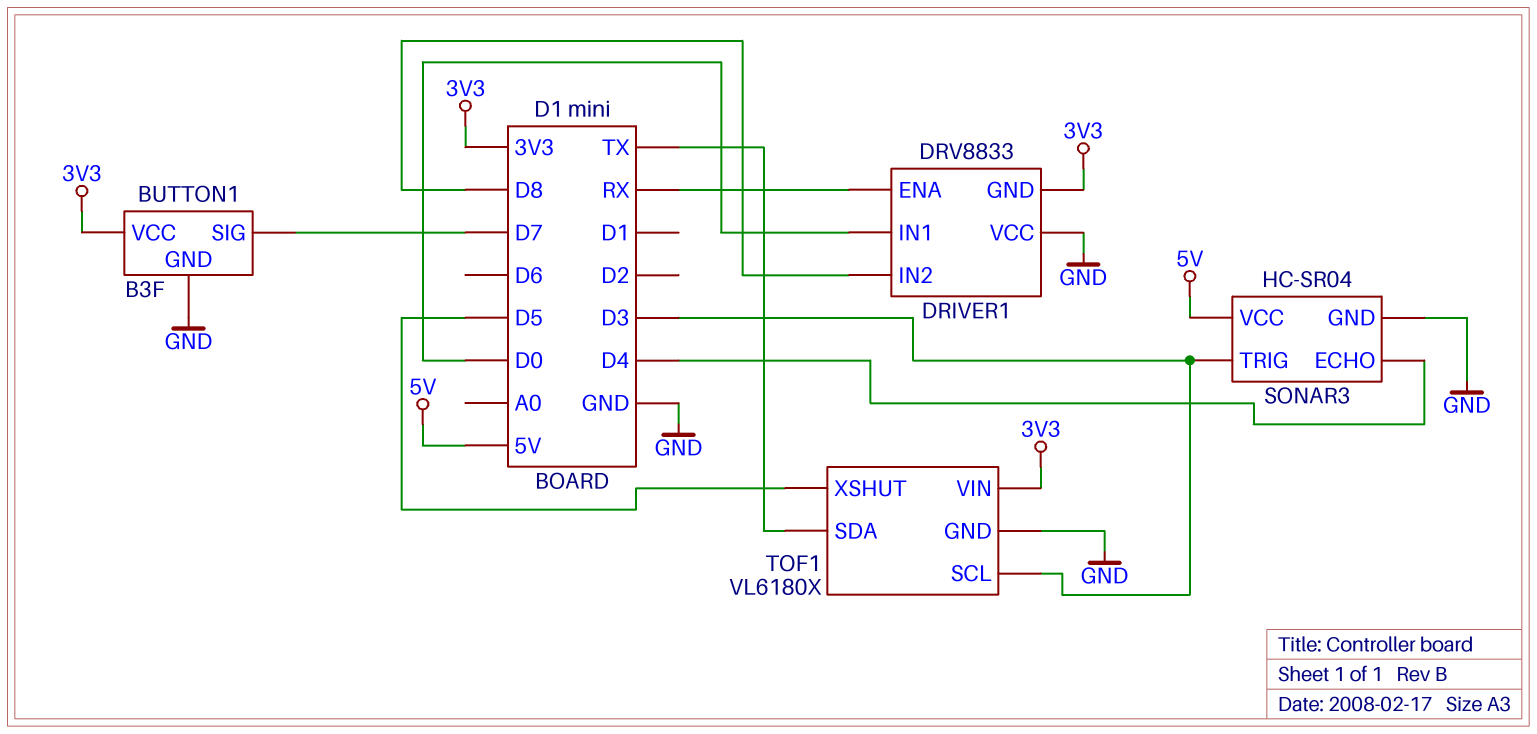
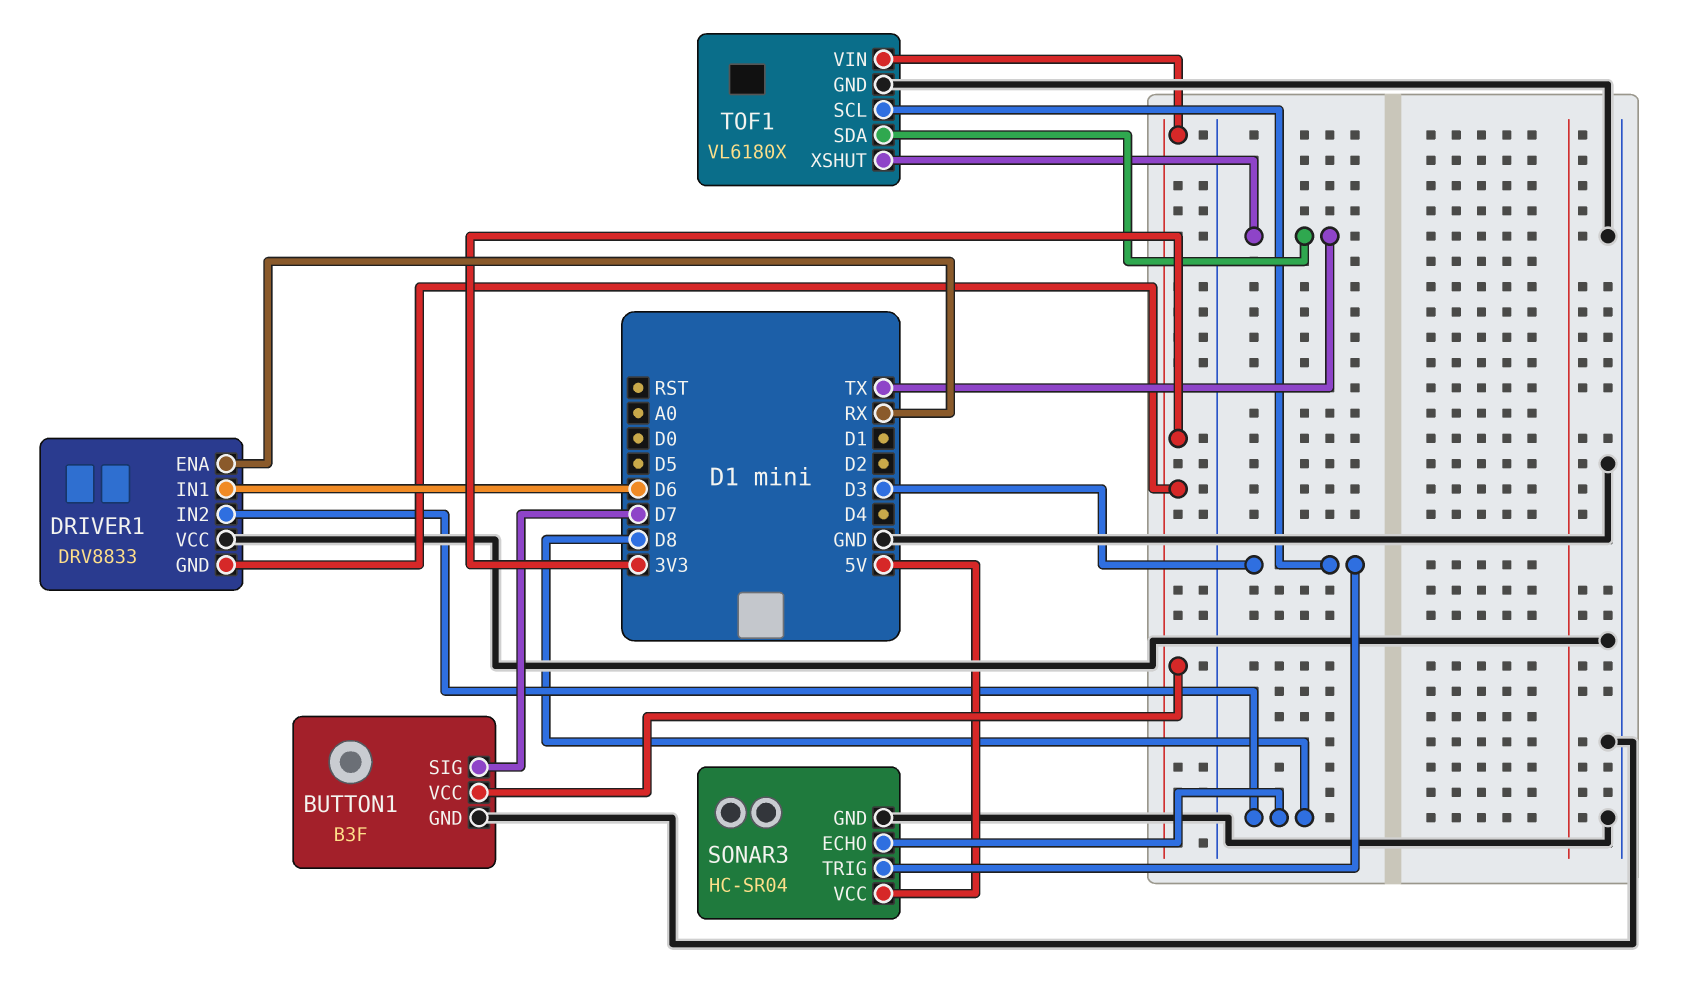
DRIVER1 pin IN1: D0 -> D6
SONAR3 pin ECHO: D4 -> D8
TOF1 pin XSHUT: D5 -> TX

